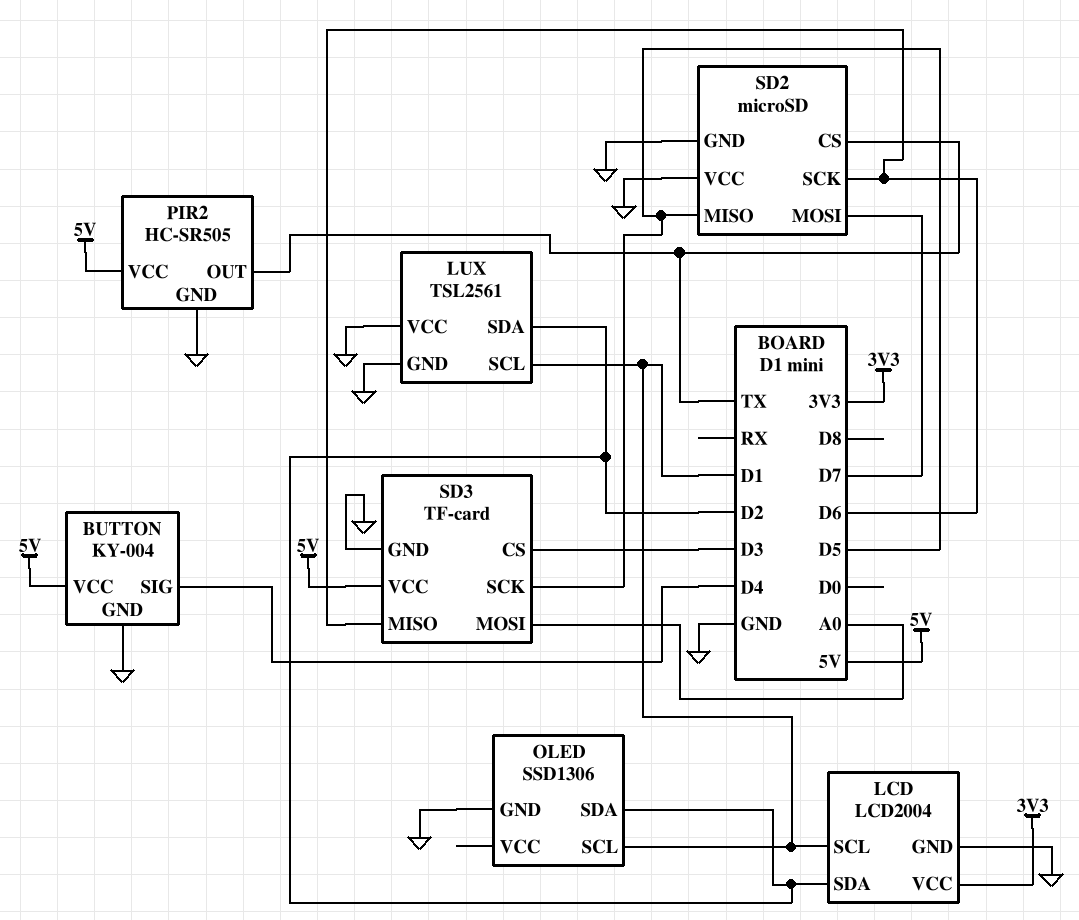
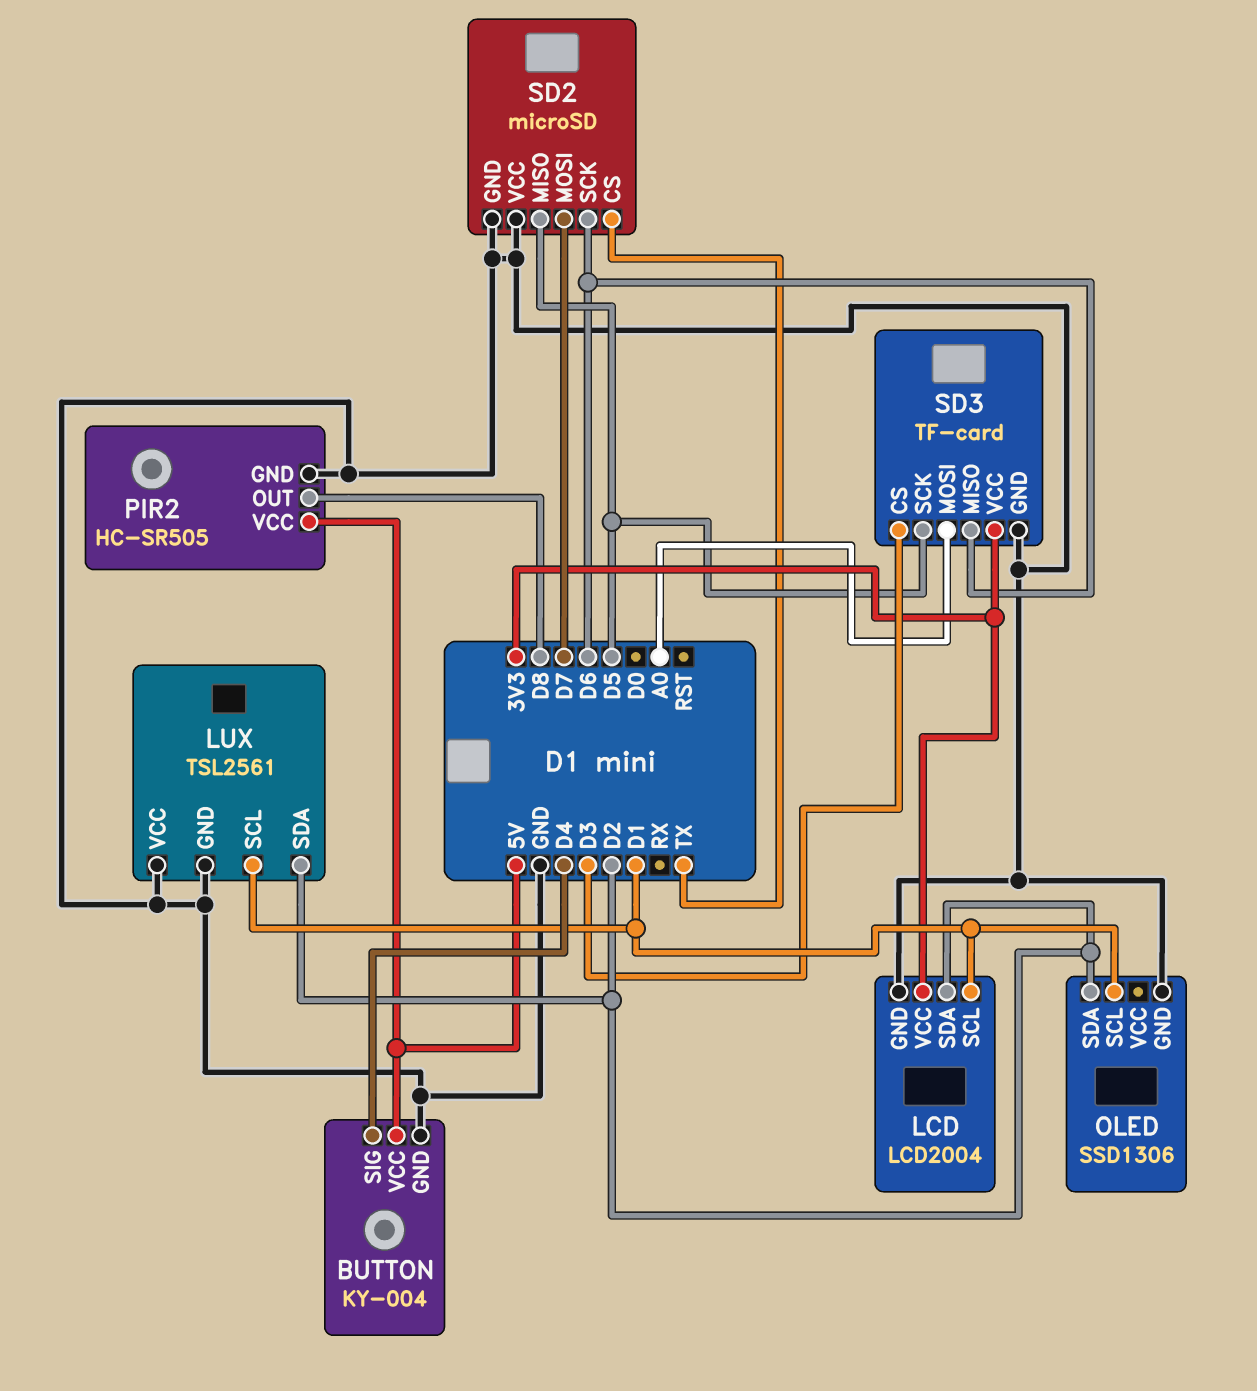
PIR2 pin OUT: TX -> D8
SD3 pin VCC: 5V -> 3V3

